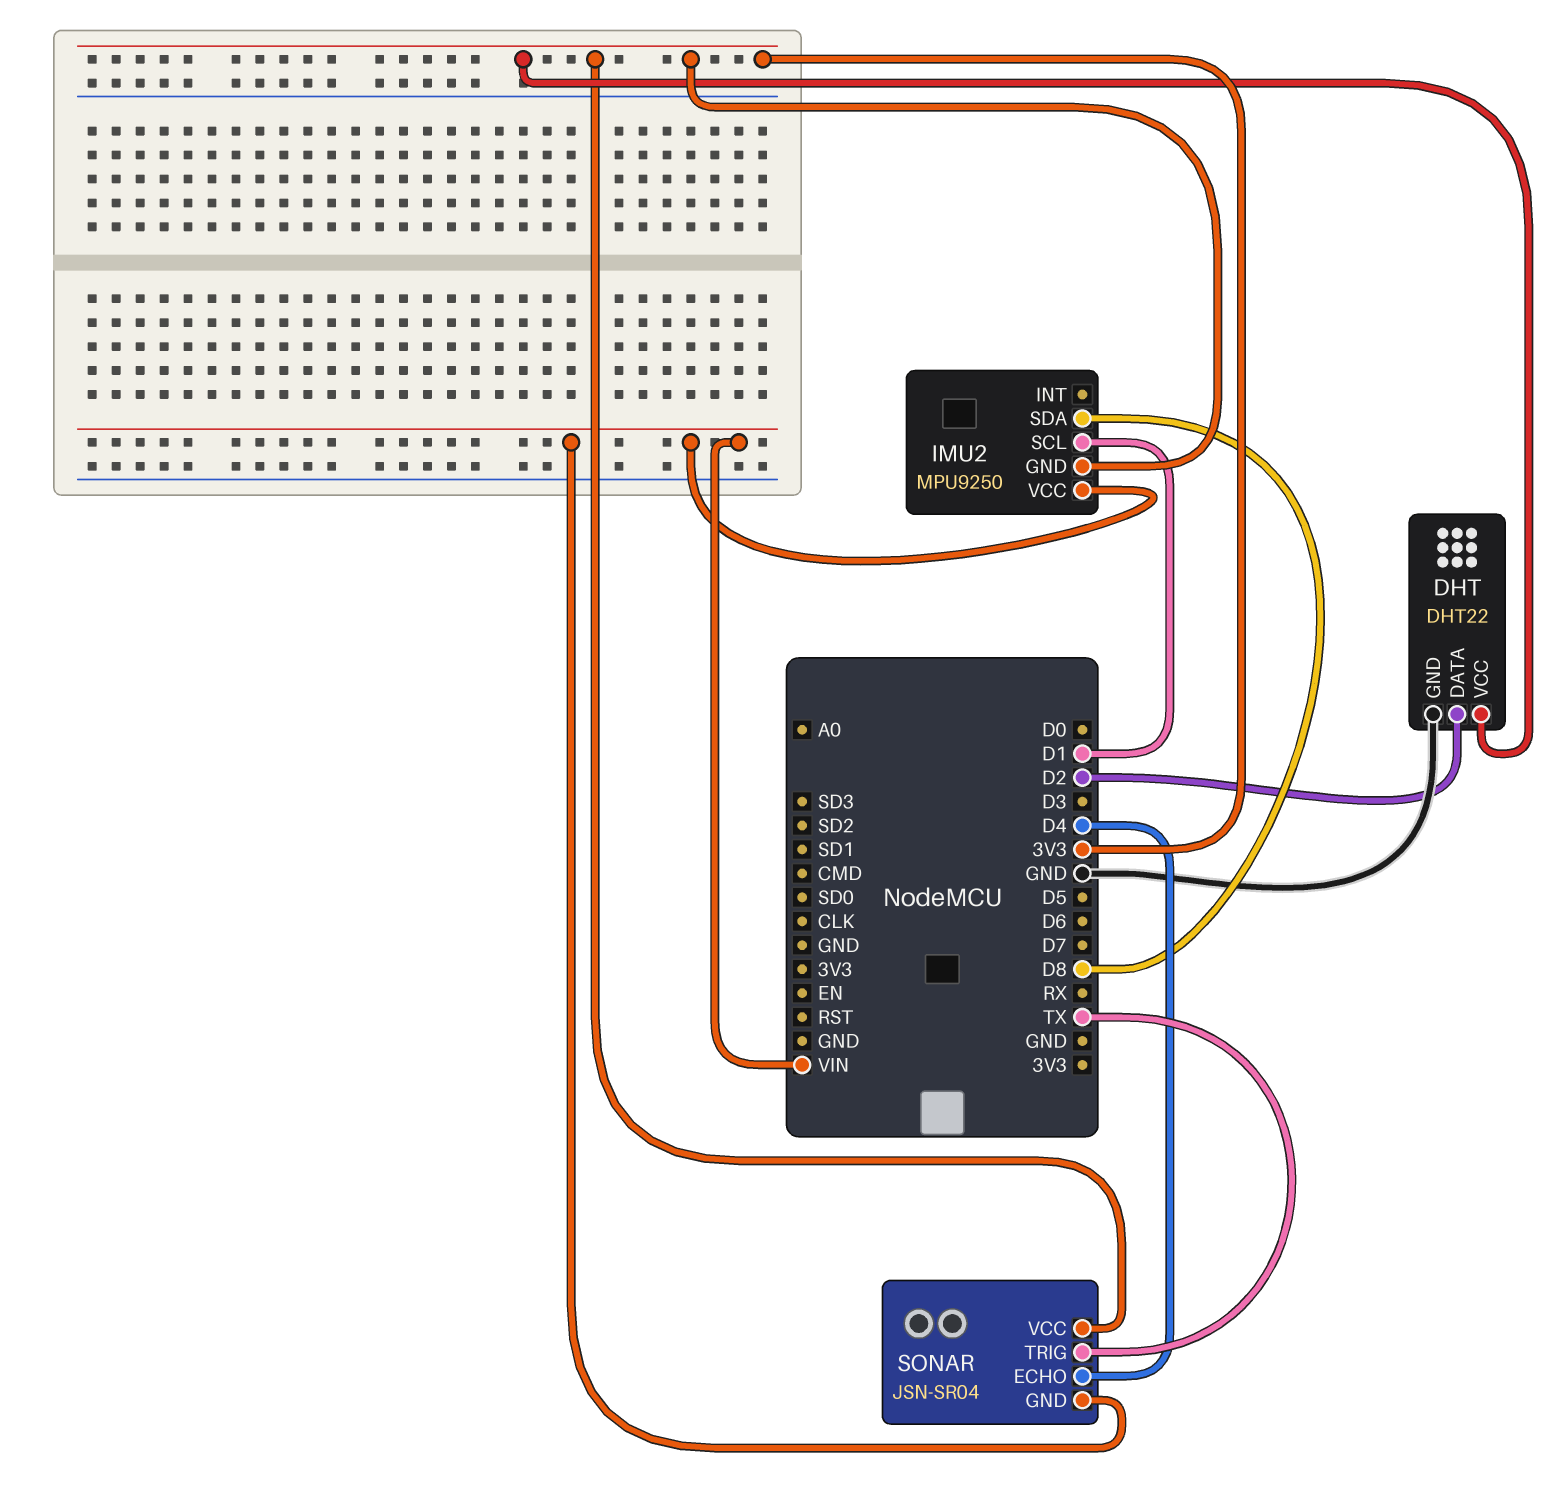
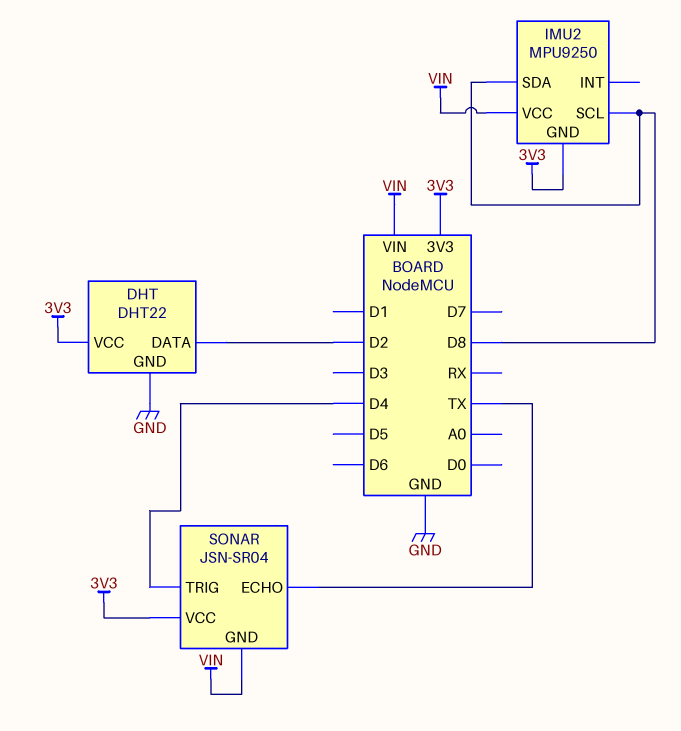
IMU2 pin SCL: D1 -> D8
SONAR pin ECHO: D4 -> TX
SONAR pin TRIG: TX -> D4

